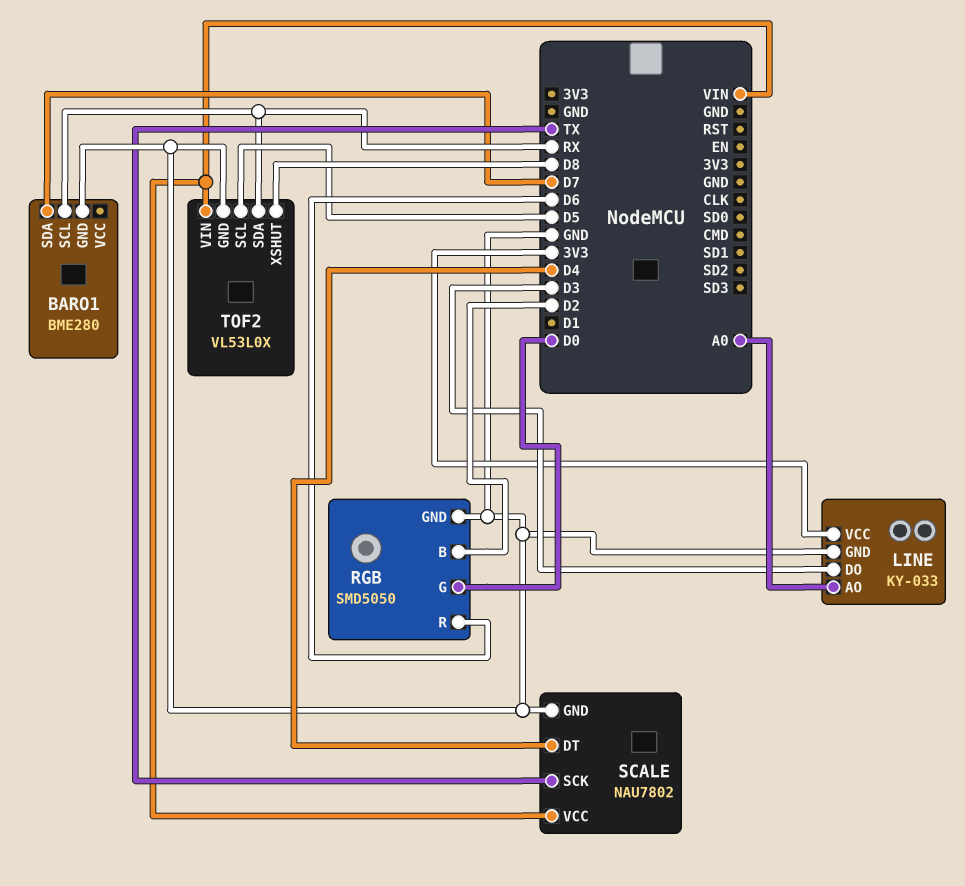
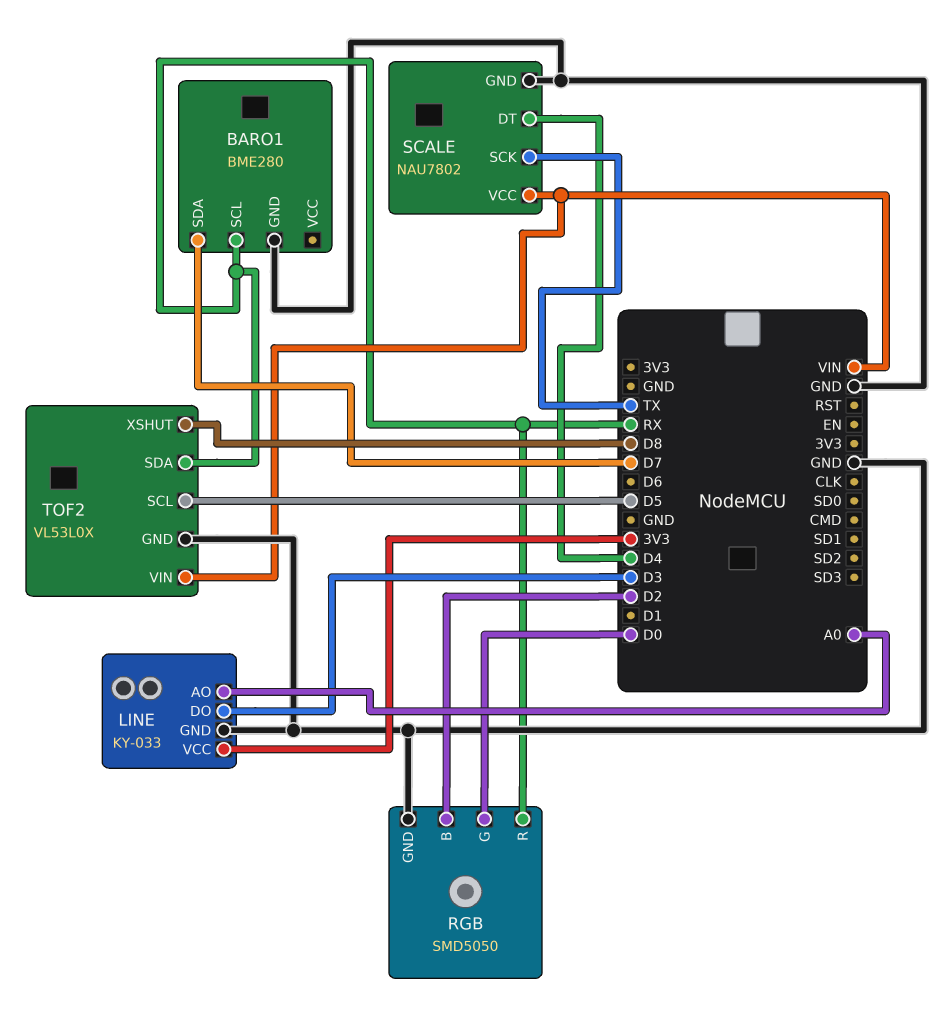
RGB pin R: D6 -> RX

